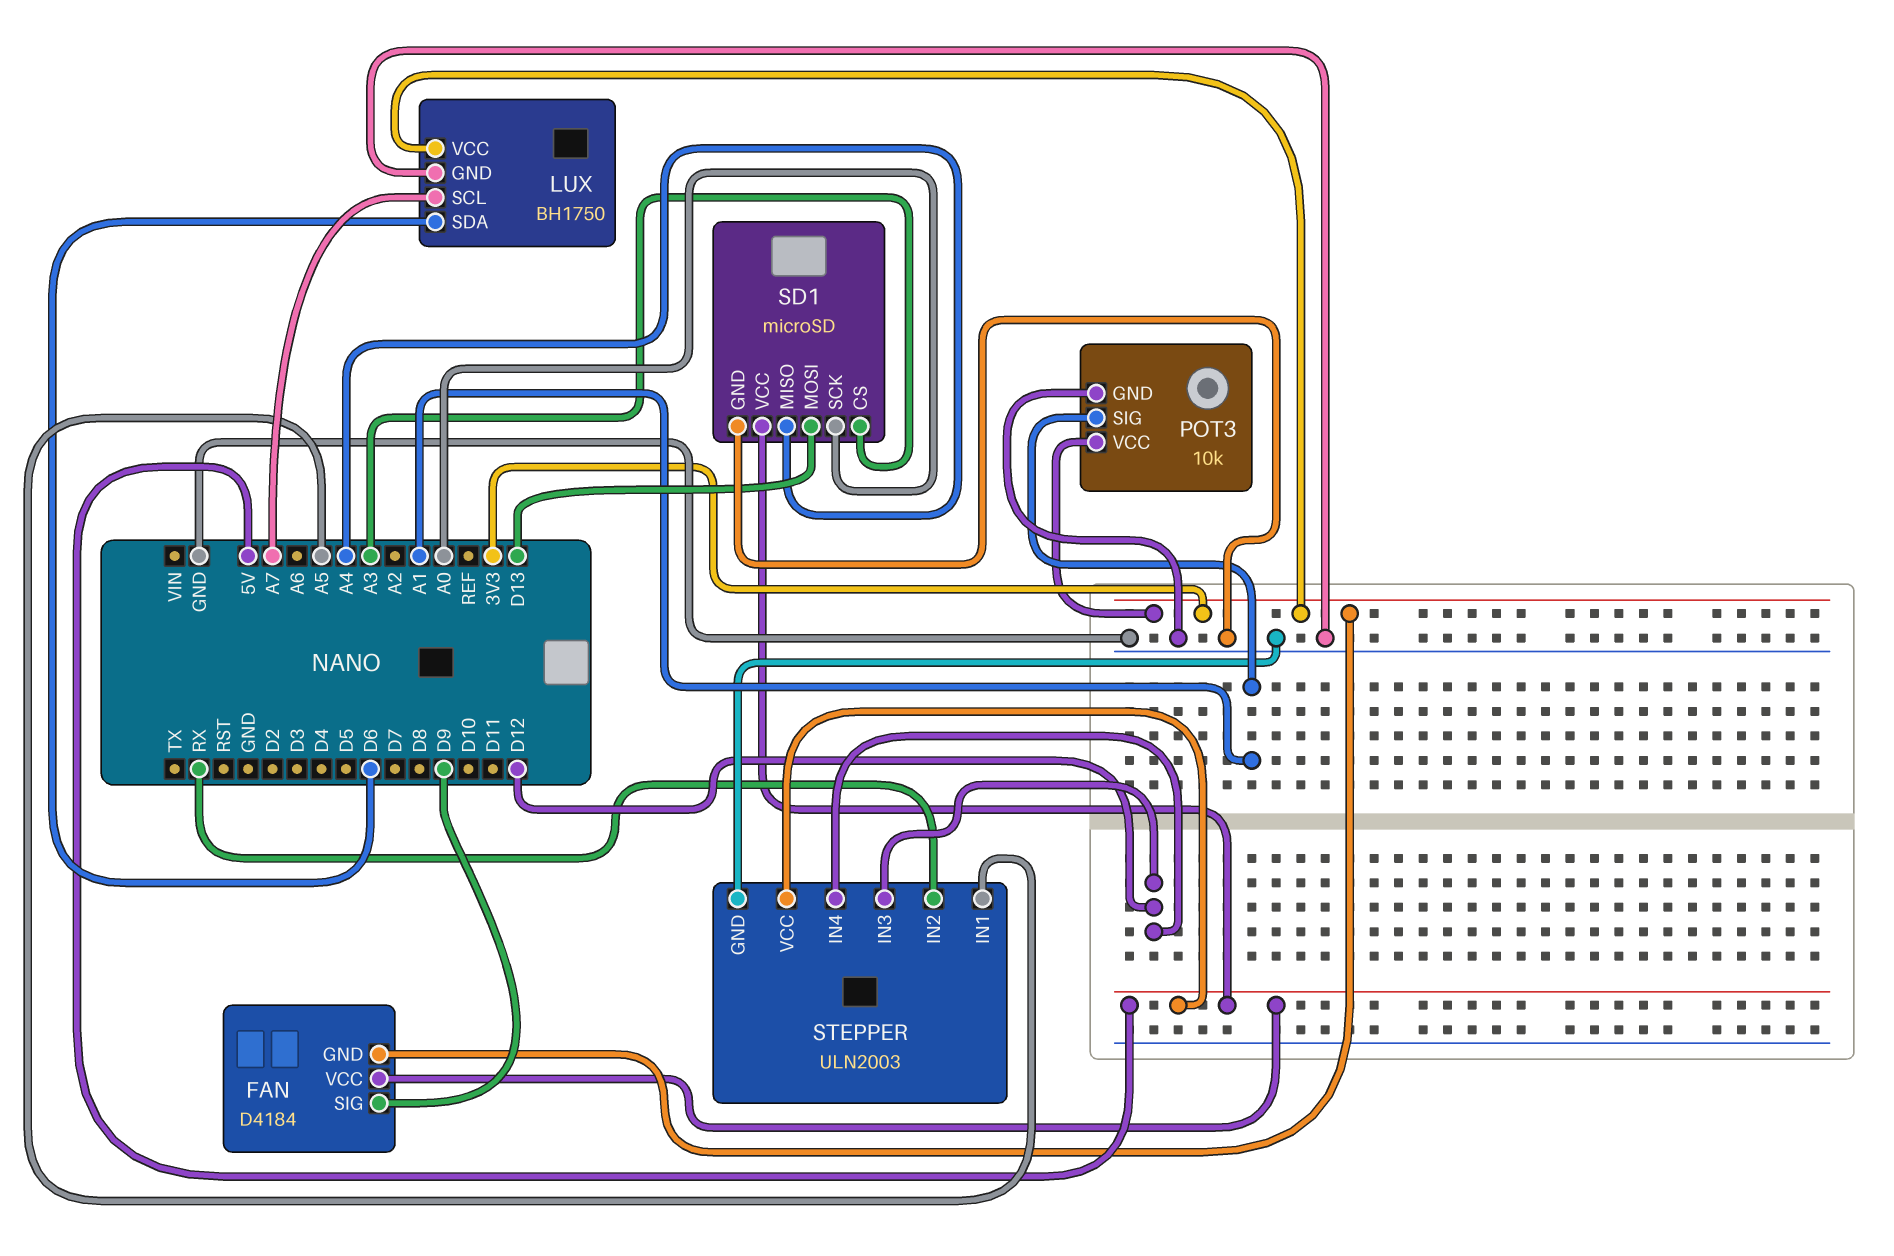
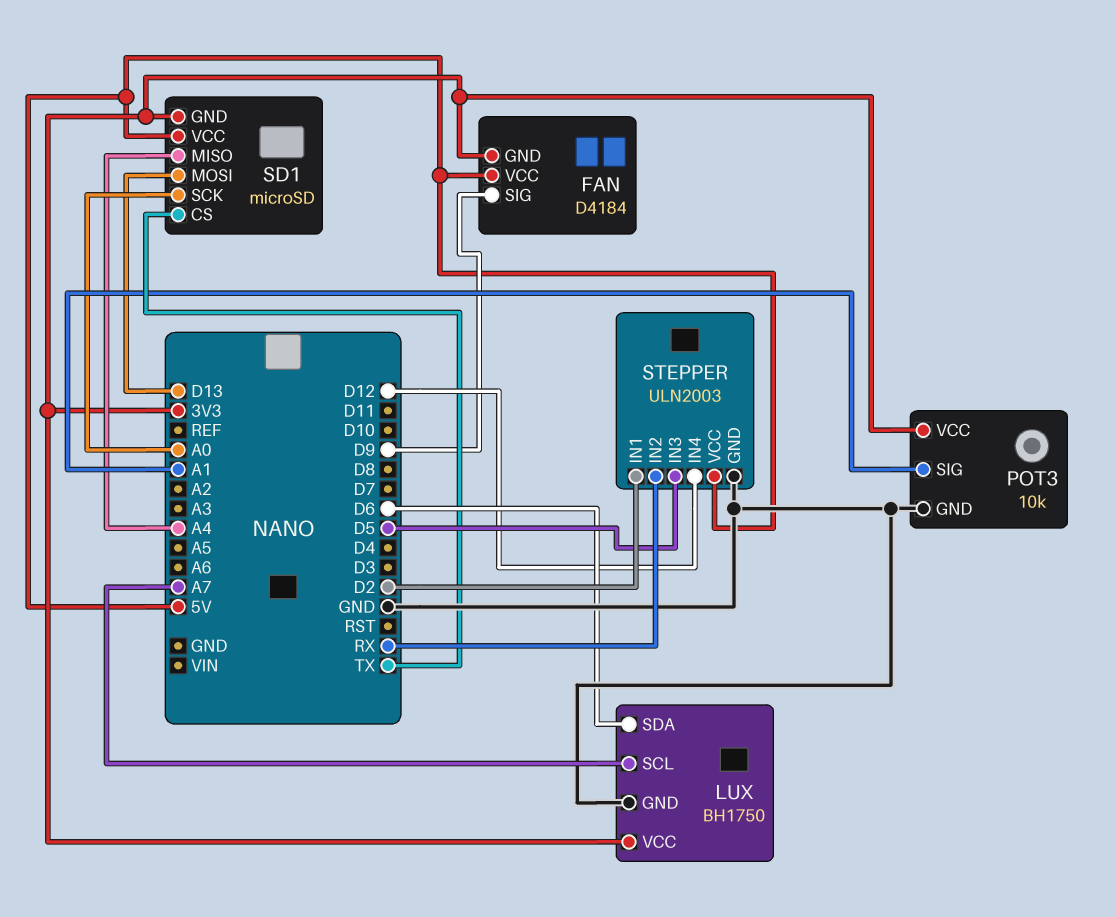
SD1 pin CS: A3 -> TX
SD1 pin GND: GND -> 3V3
STEPPER pin IN1: A5 -> D2
STEPPER pin IN3: D12 -> D5

